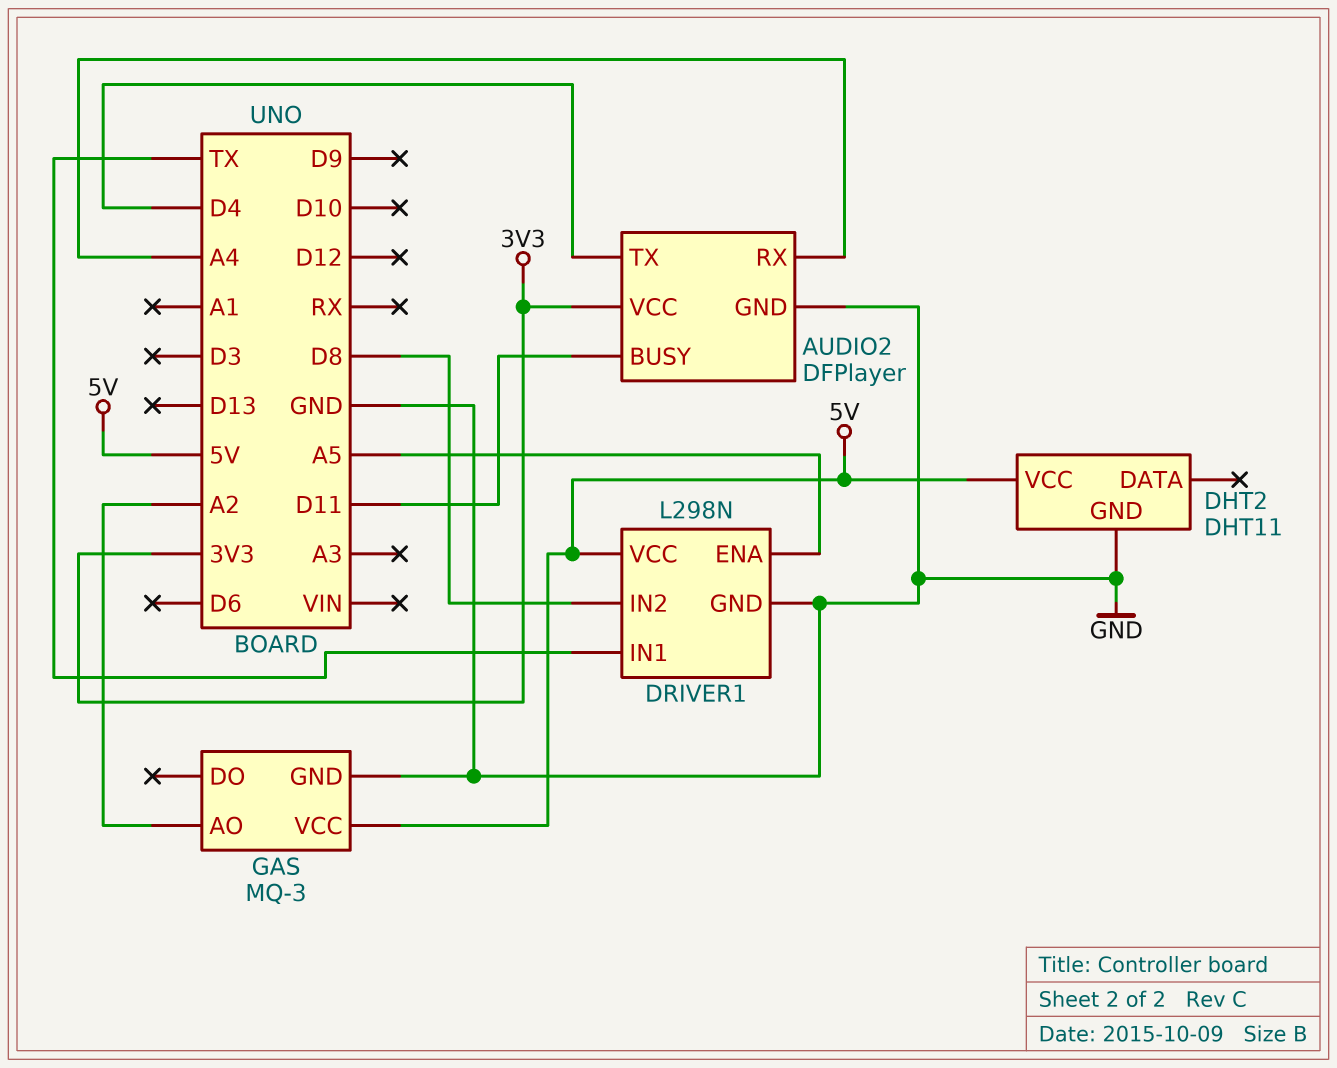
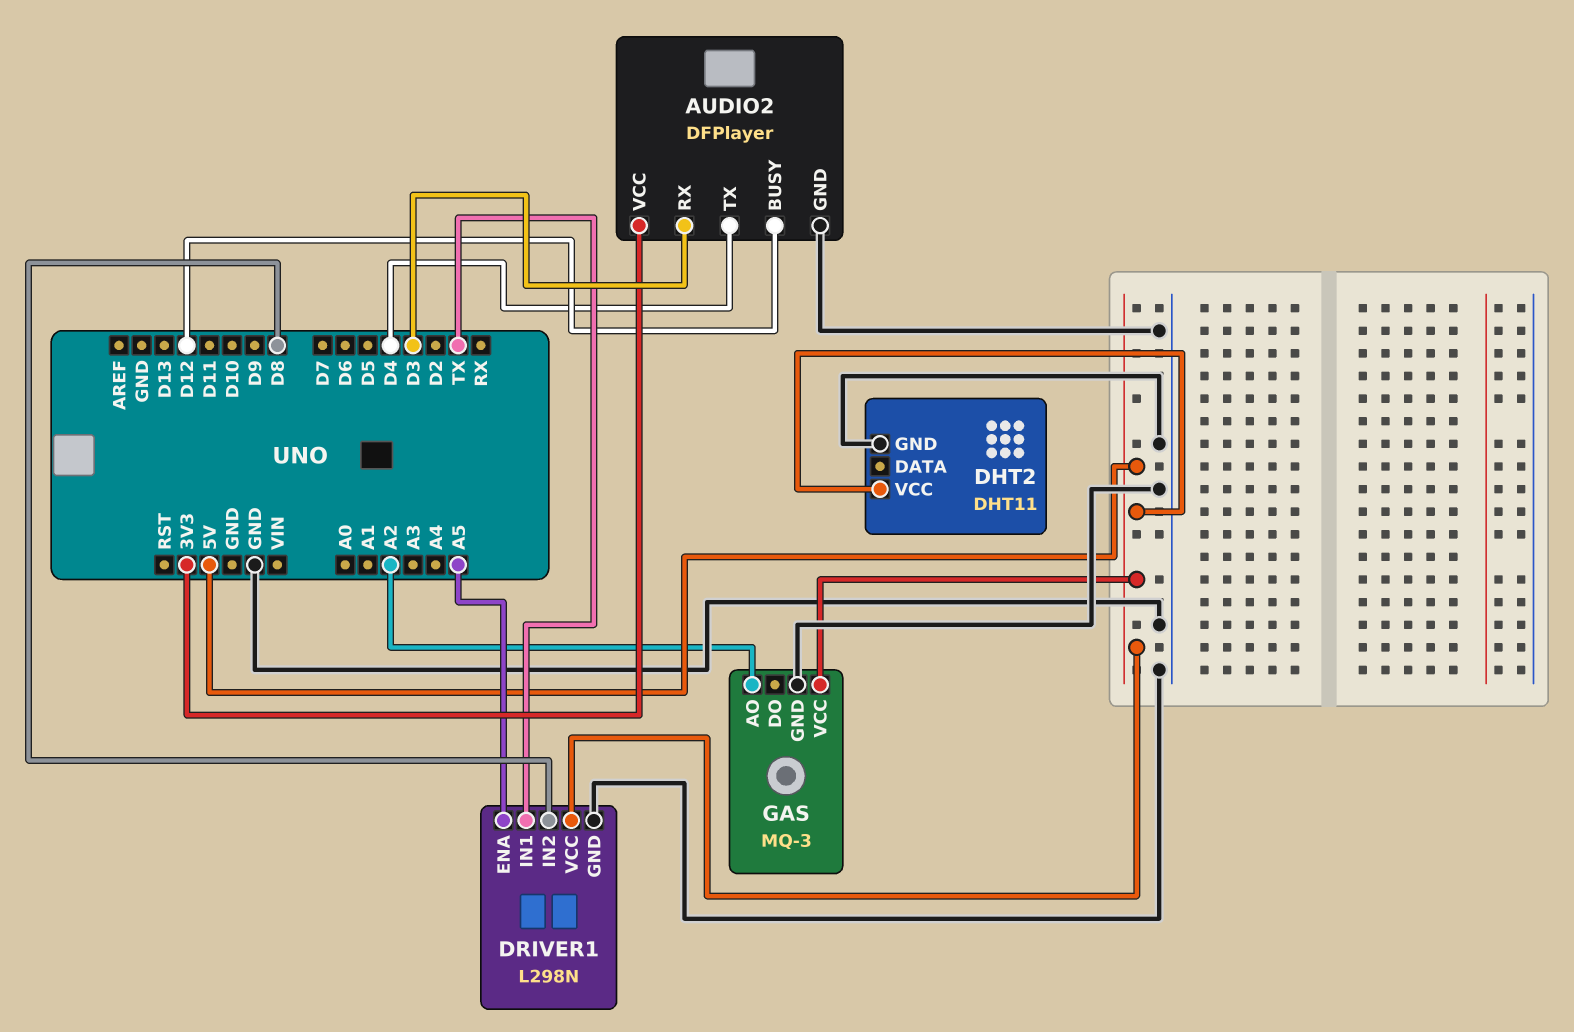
AUDIO2 pin BUSY: D11 -> D12
AUDIO2 pin RX: A4 -> D3

